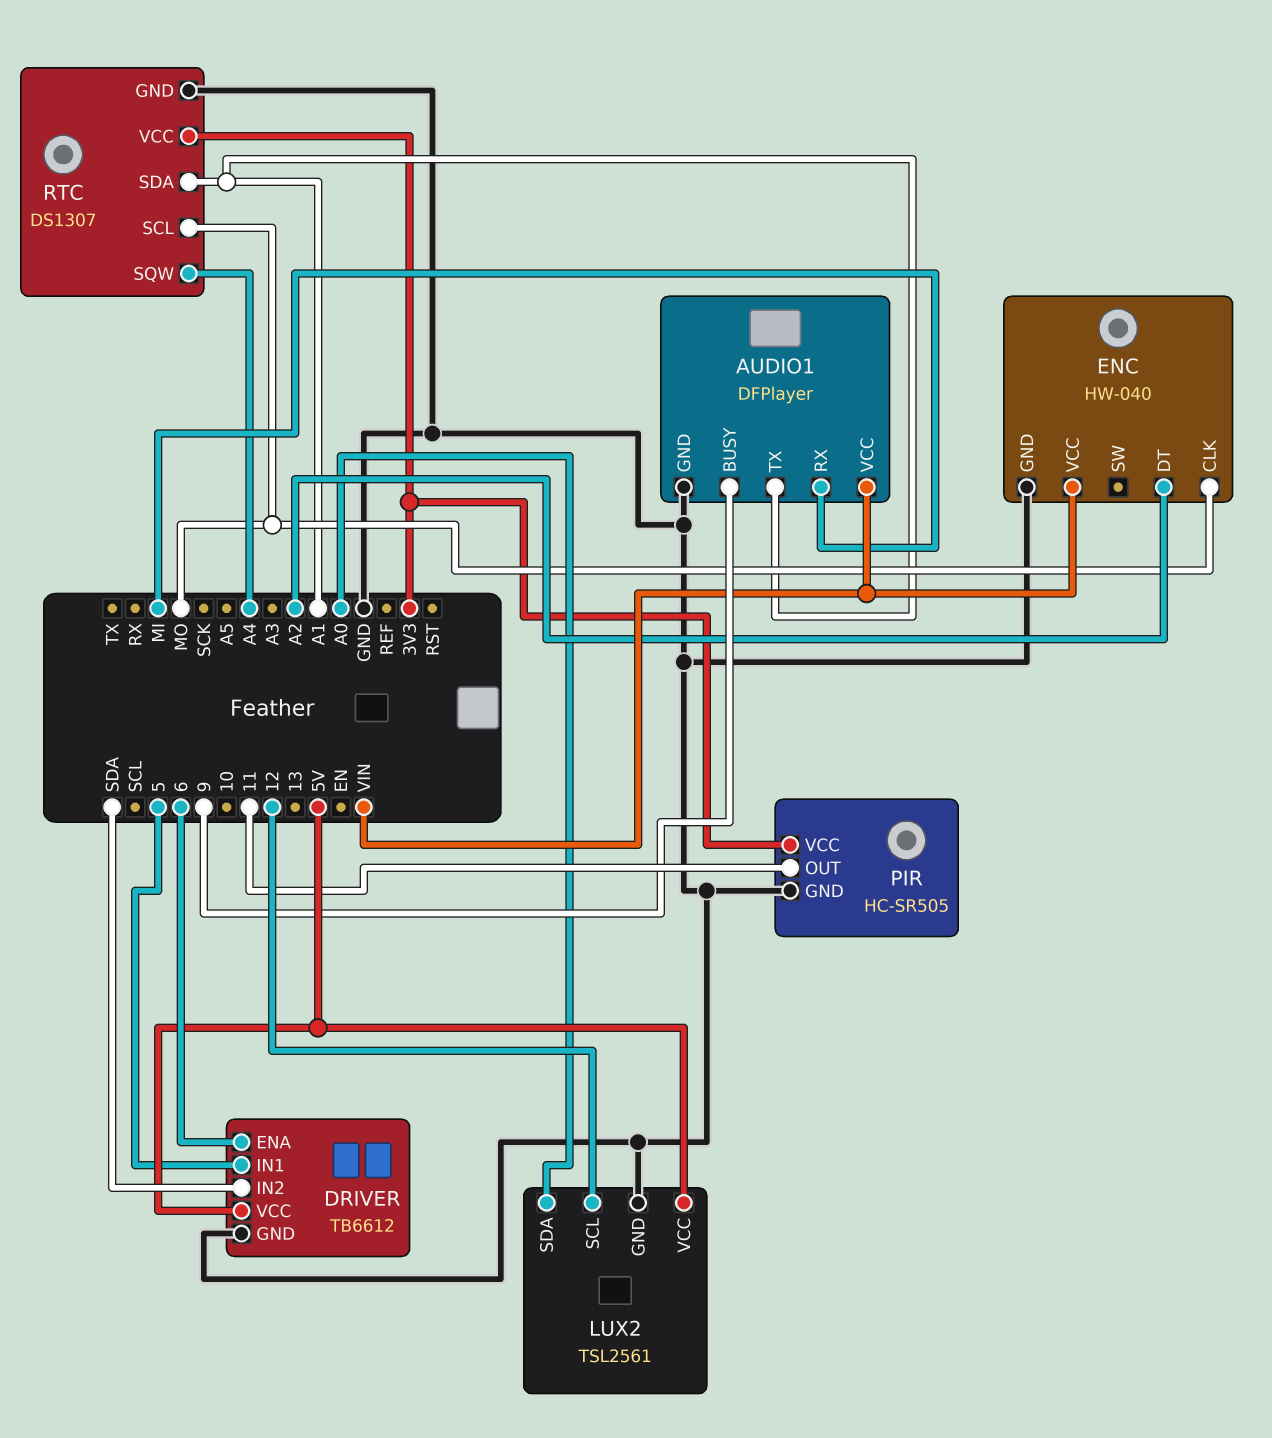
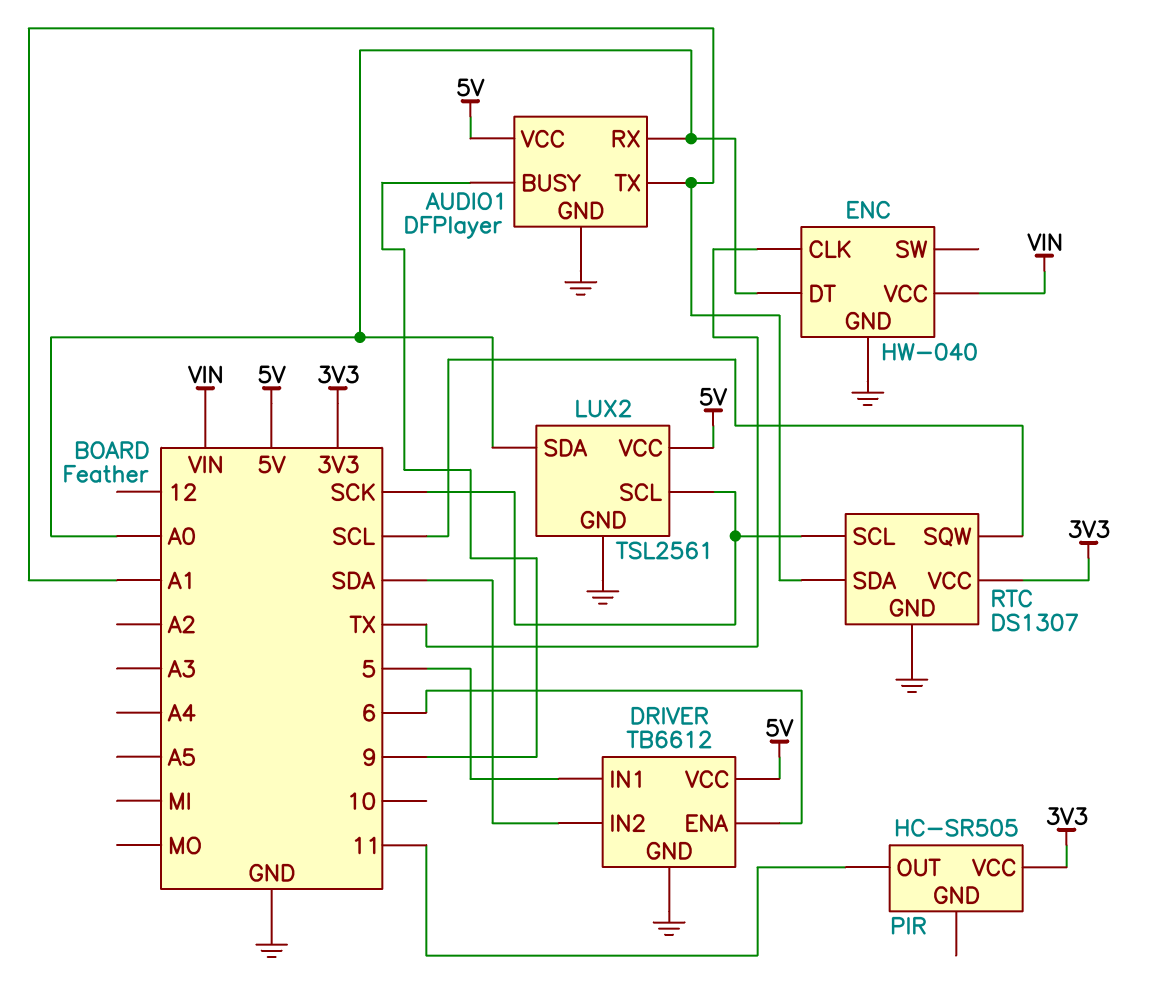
AUDIO1 pin RX: MI -> A0
AUDIO1 pin VCC: VIN -> 5V
ENC pin CLK: MO -> TX
ENC pin DT: A2 -> A0
LUX2 pin SCL: 12 -> SCK
PIR pin GND: GND -> none
RTC pin SCL: MO -> SCK
RTC pin SQW: A4 -> SCL

